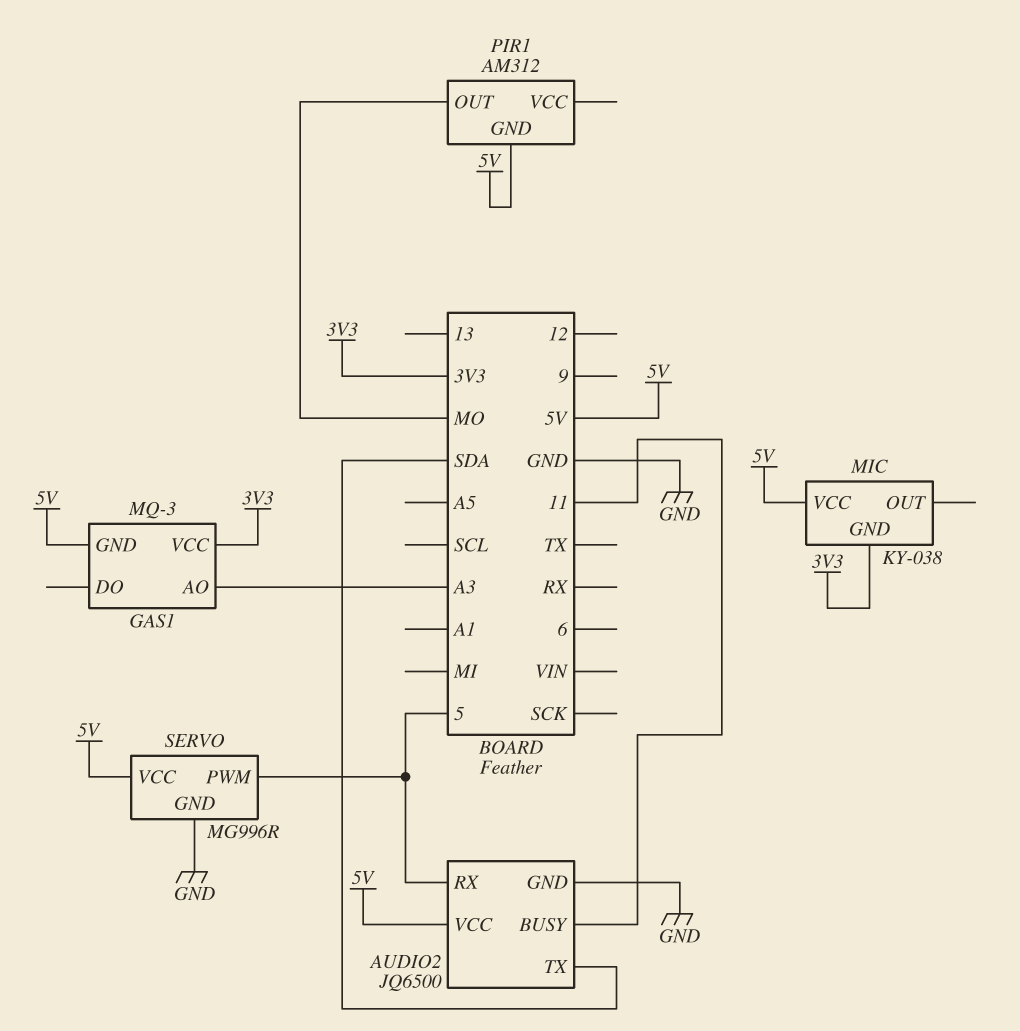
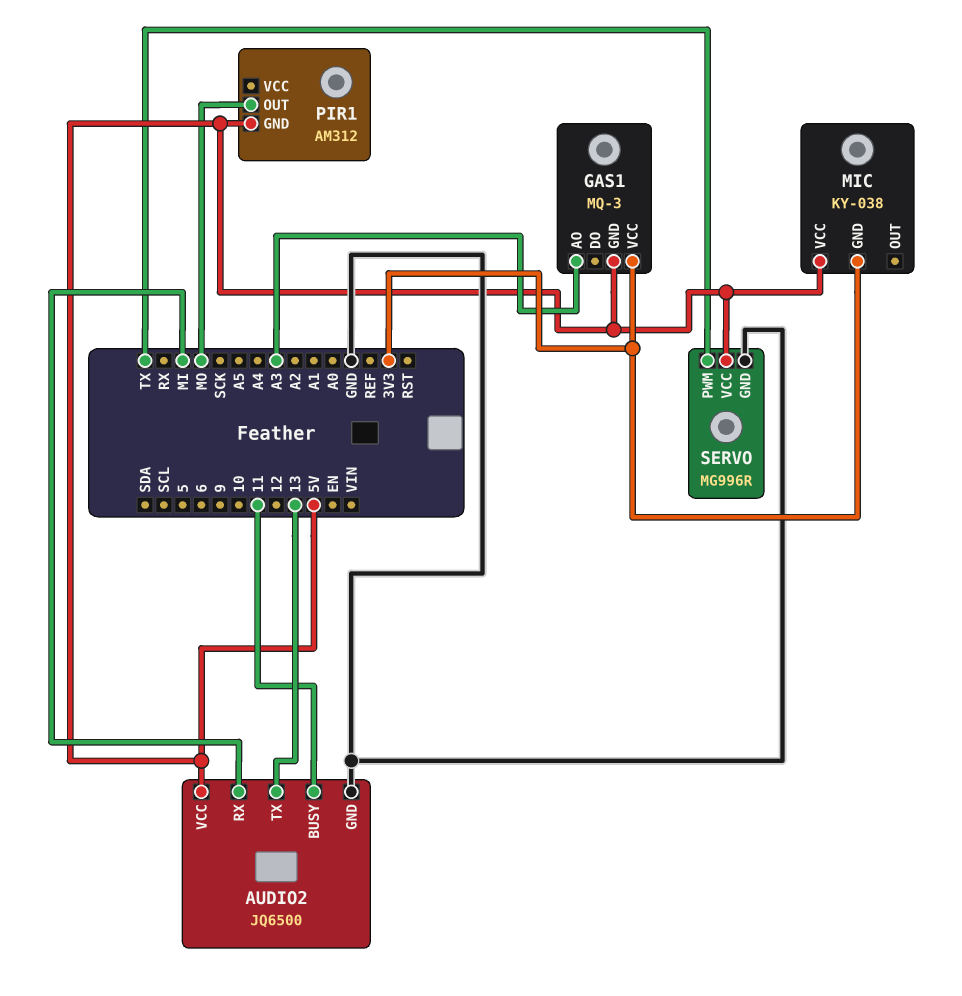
AUDIO2 pin RX: 5 -> MI
AUDIO2 pin TX: SDA -> 13
SERVO pin PWM: 5 -> TX

